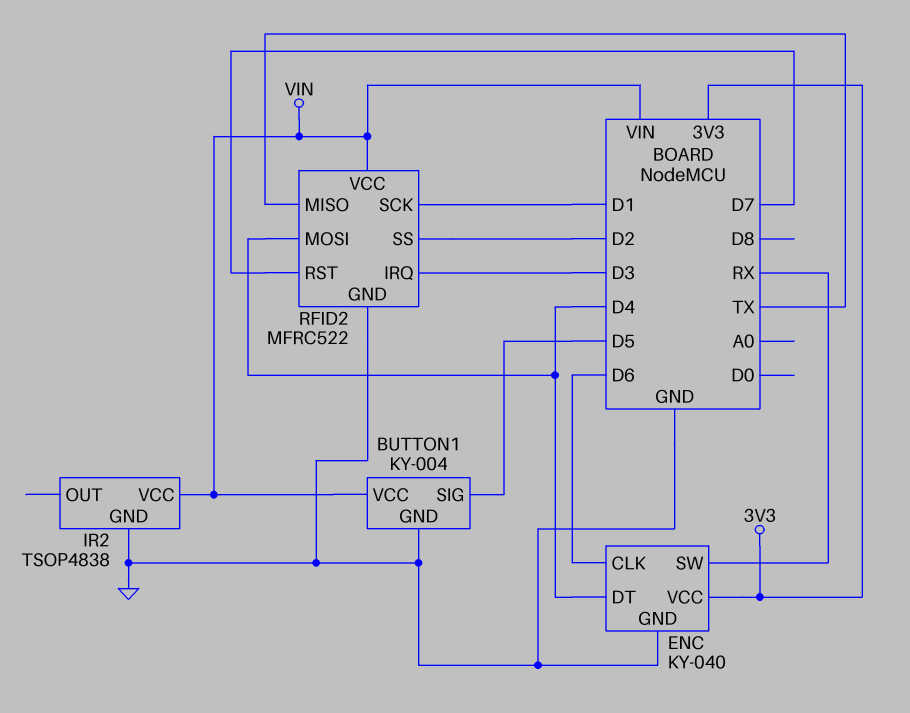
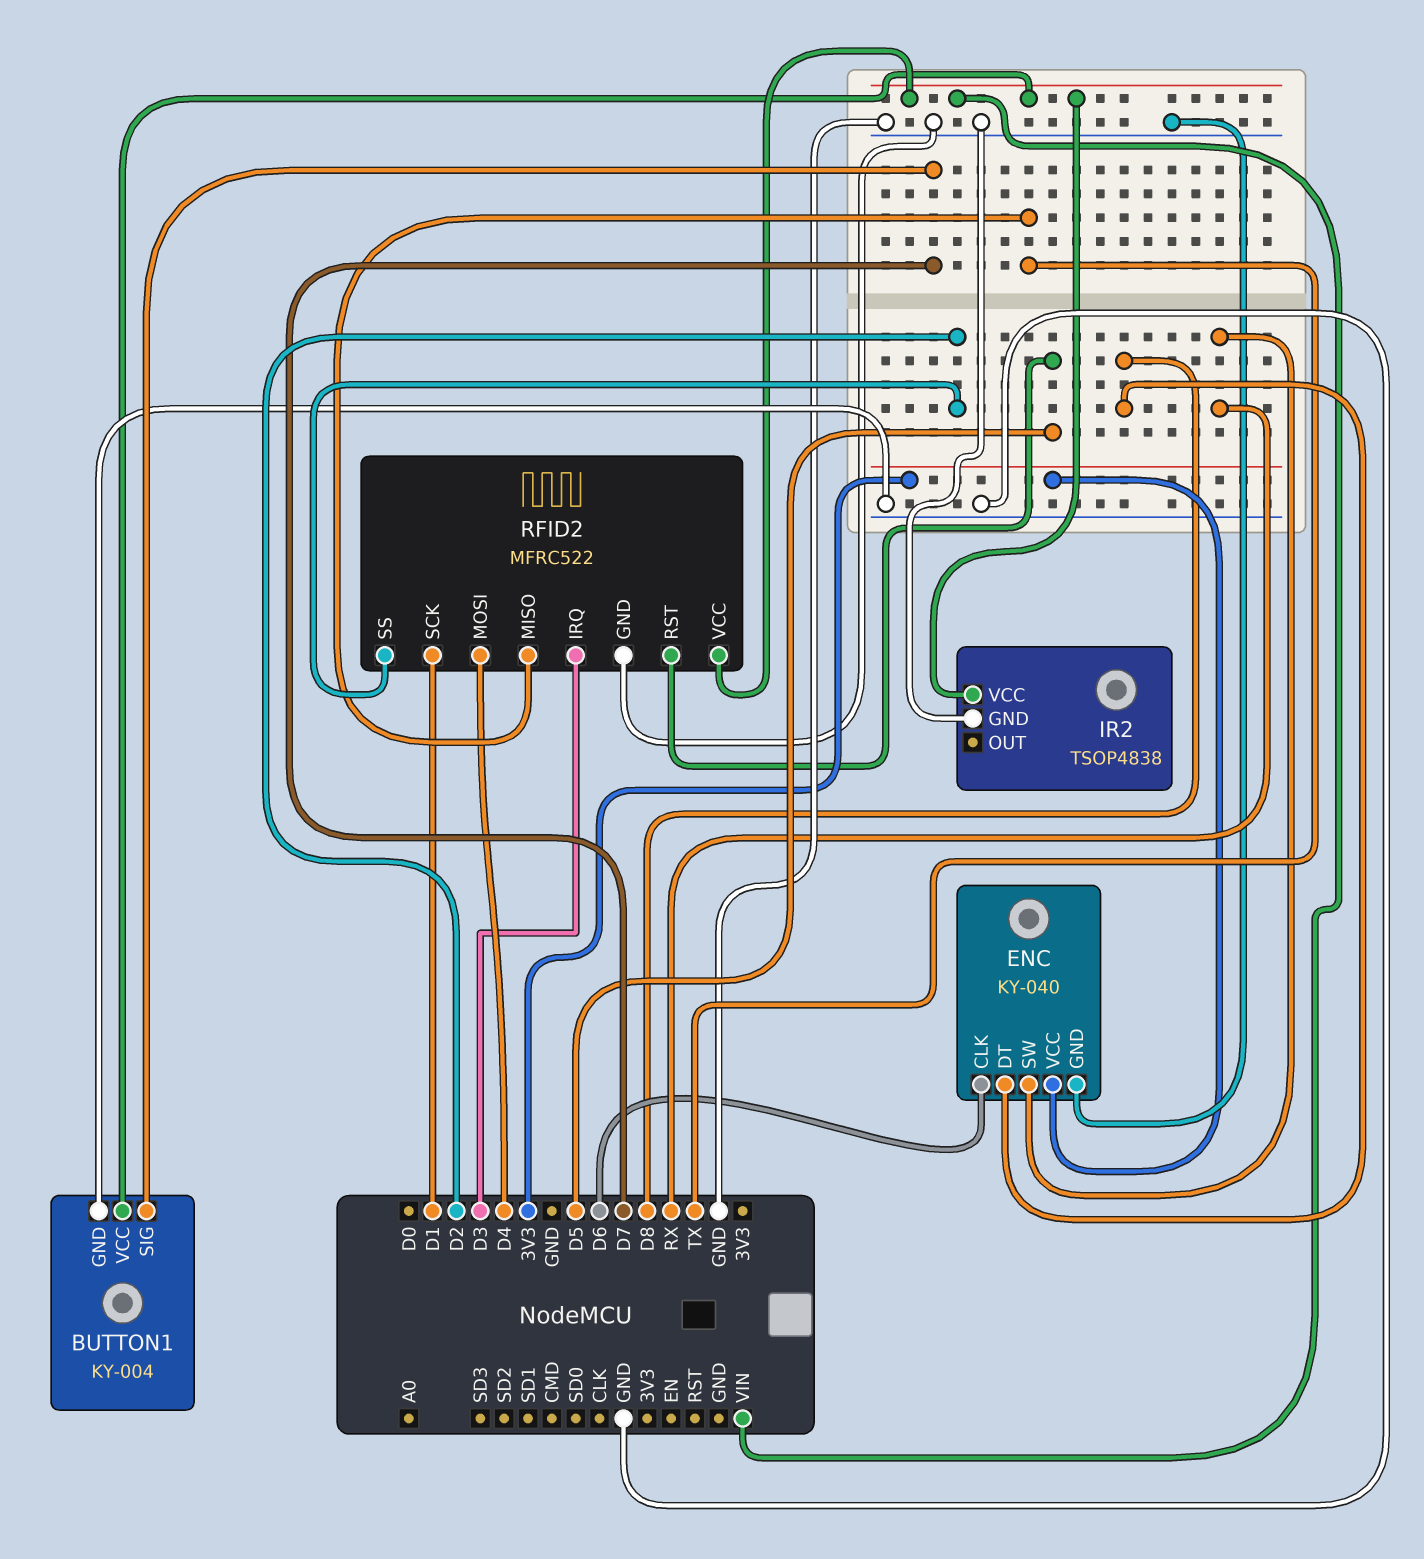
BUTTON1 pin SIG: D5 -> D7
ENC pin DT: D4 -> D8
RFID2 pin RST: D7 -> D5

